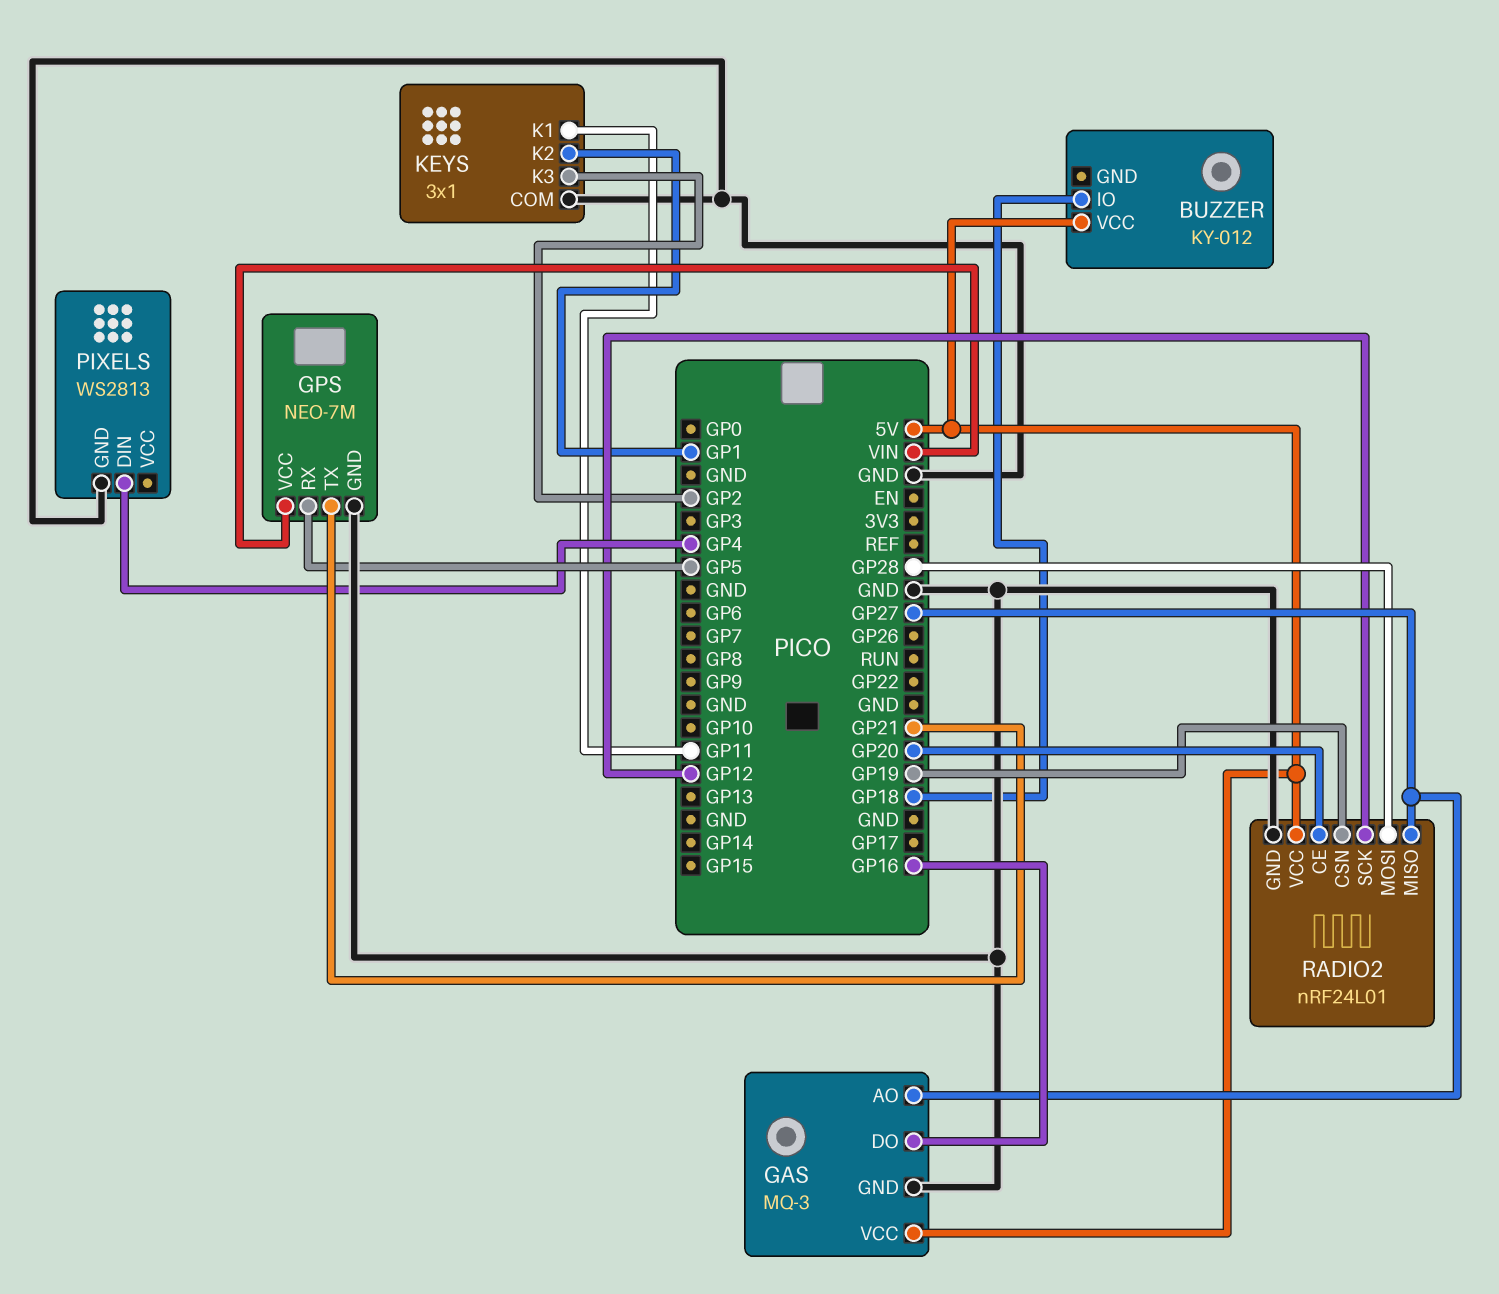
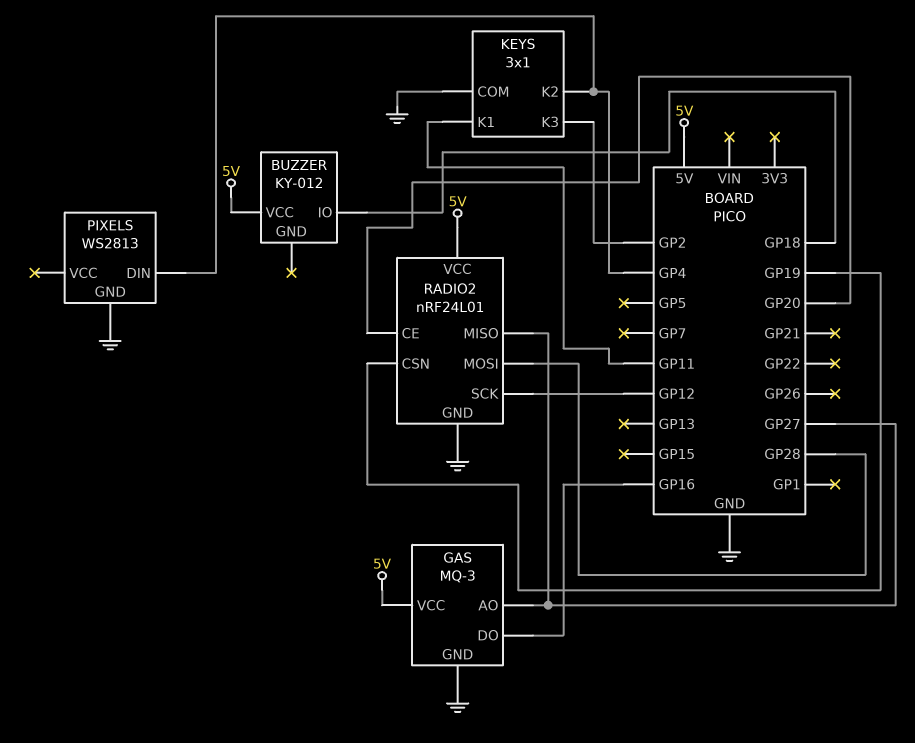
GPS: NEO-7M -> none
GPS pin GND: GND -> none
GPS pin RX: GP5 -> none
GPS pin TX: GP21 -> none
GPS pin VCC: VIN -> none
KEYS pin K2: GP1 -> GP4

